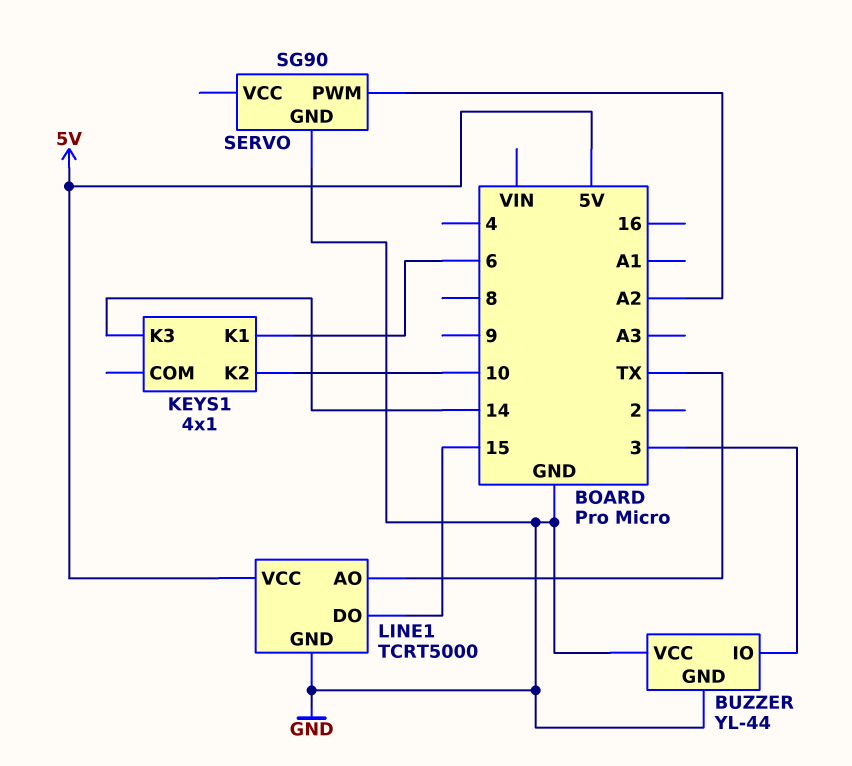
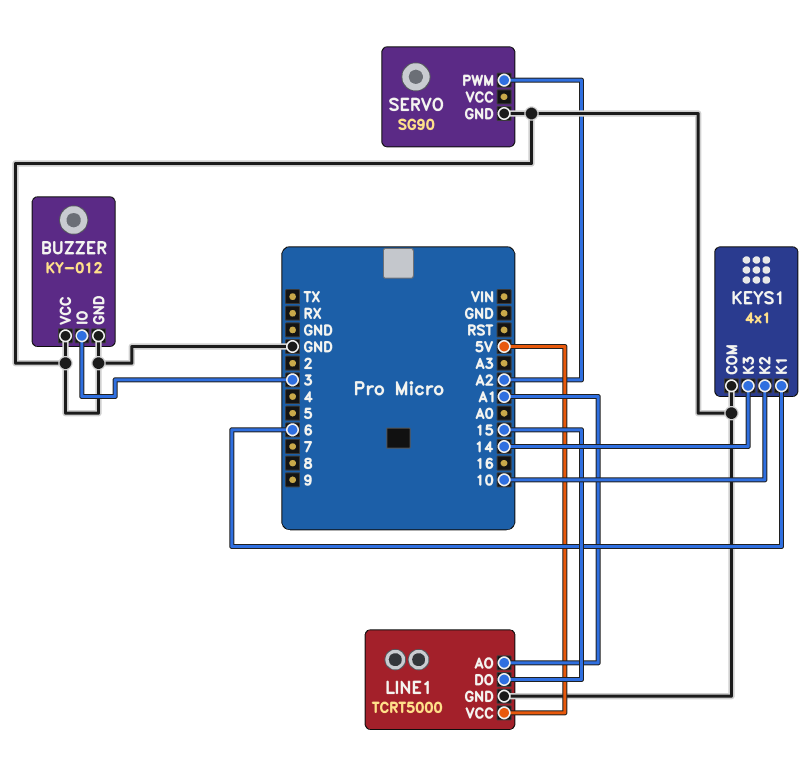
BUZZER: YL-44 -> KY-012
KEYS1 pin COM: none -> GND
LINE1 pin AO: TX -> A1

